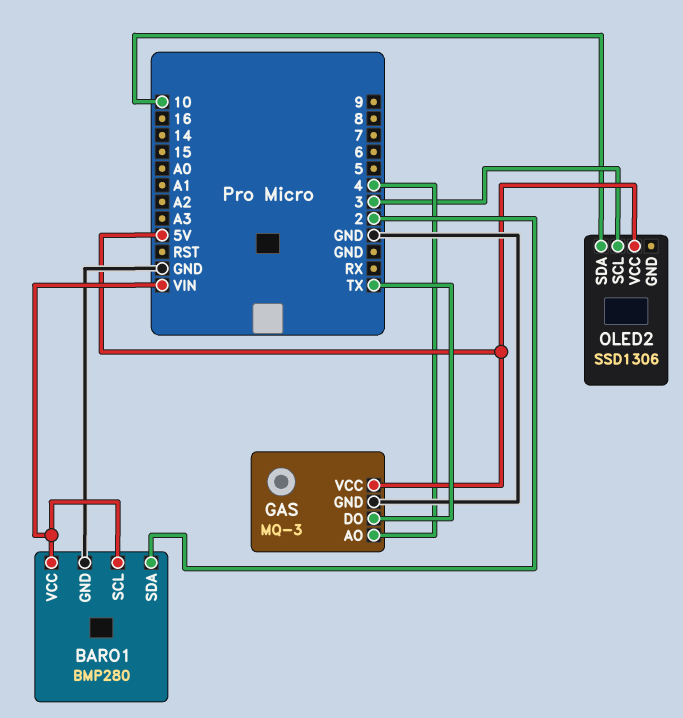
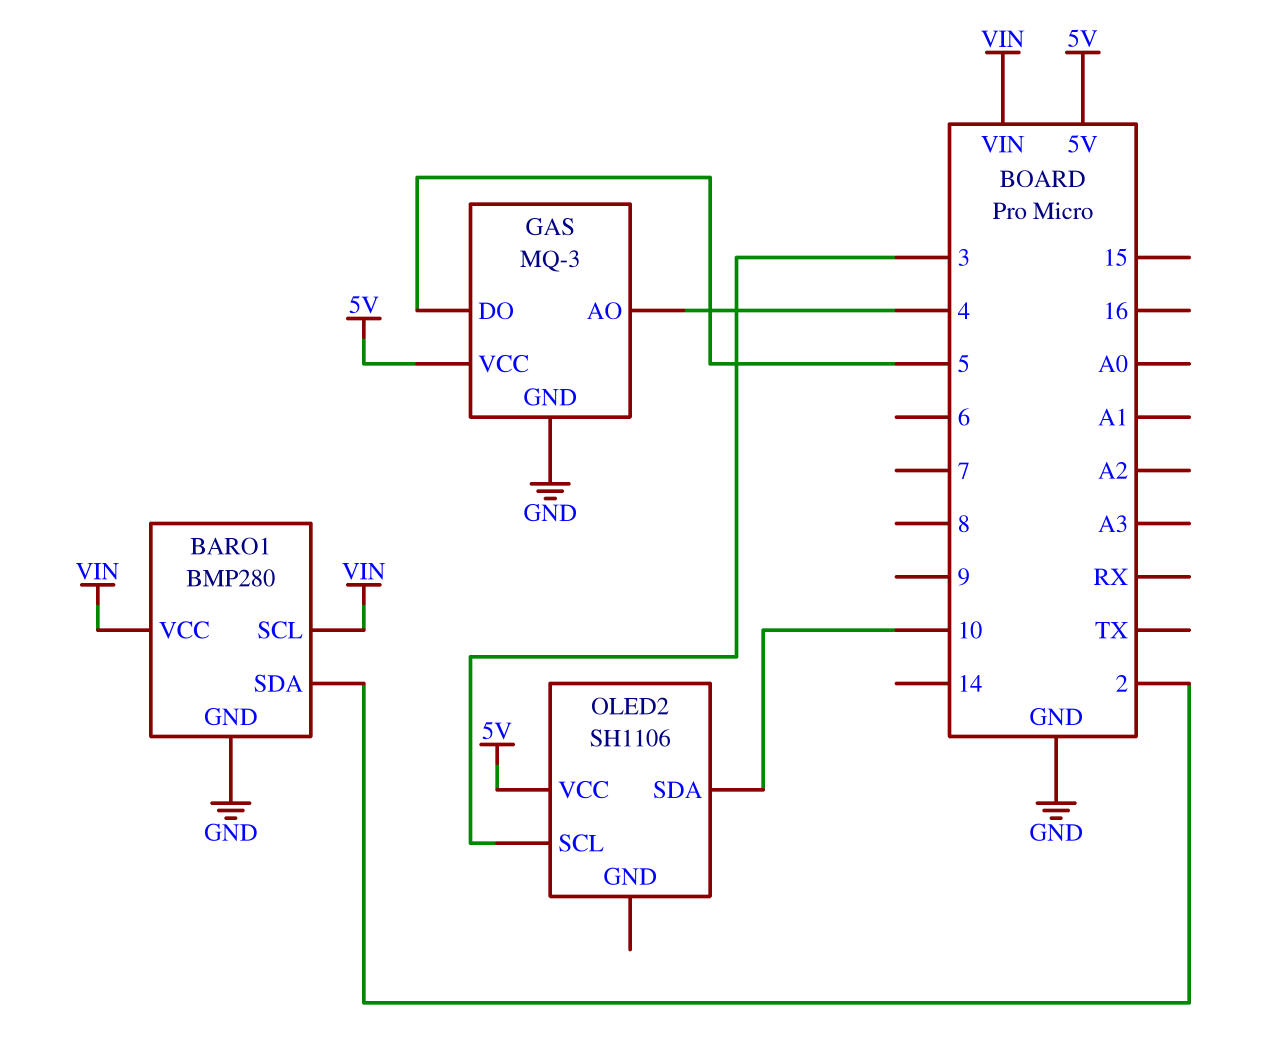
GAS pin DO: TX -> 5
OLED2: SSD1306 -> SH1106

